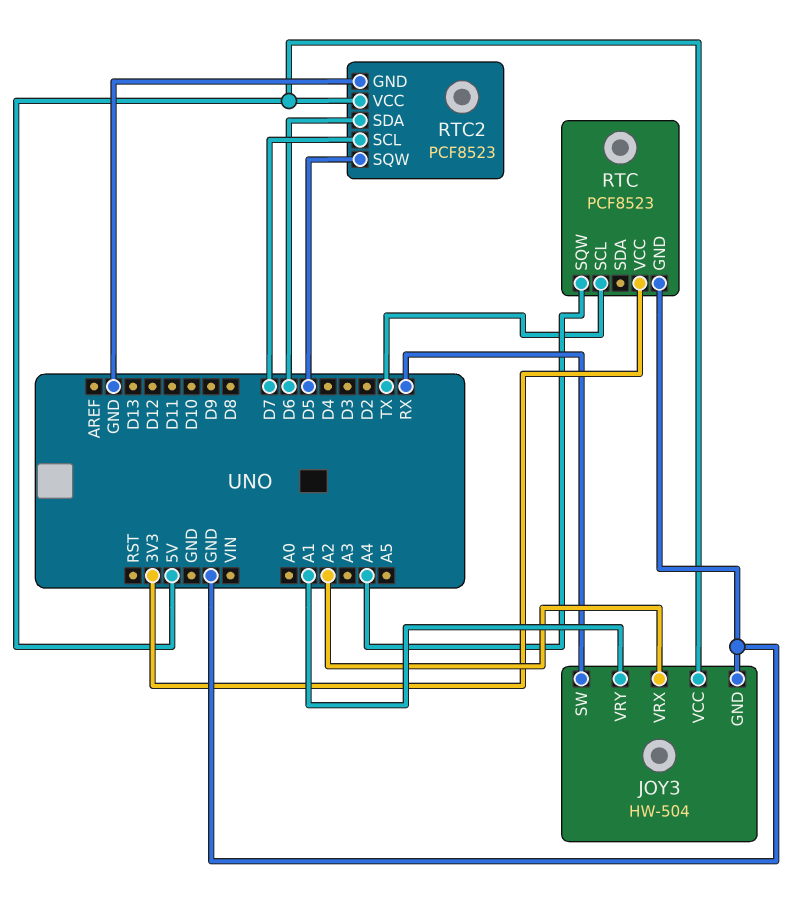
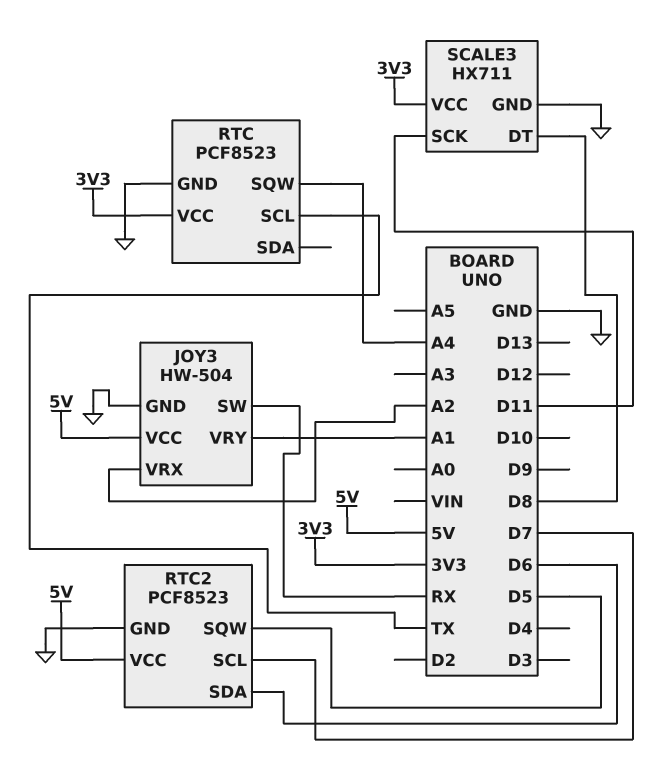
SCALE3: none -> HX711
SCALE3 pin DT: none -> D8
SCALE3 pin GND: none -> GND
SCALE3 pin SCK: none -> D11
SCALE3 pin VCC: none -> 3V3

